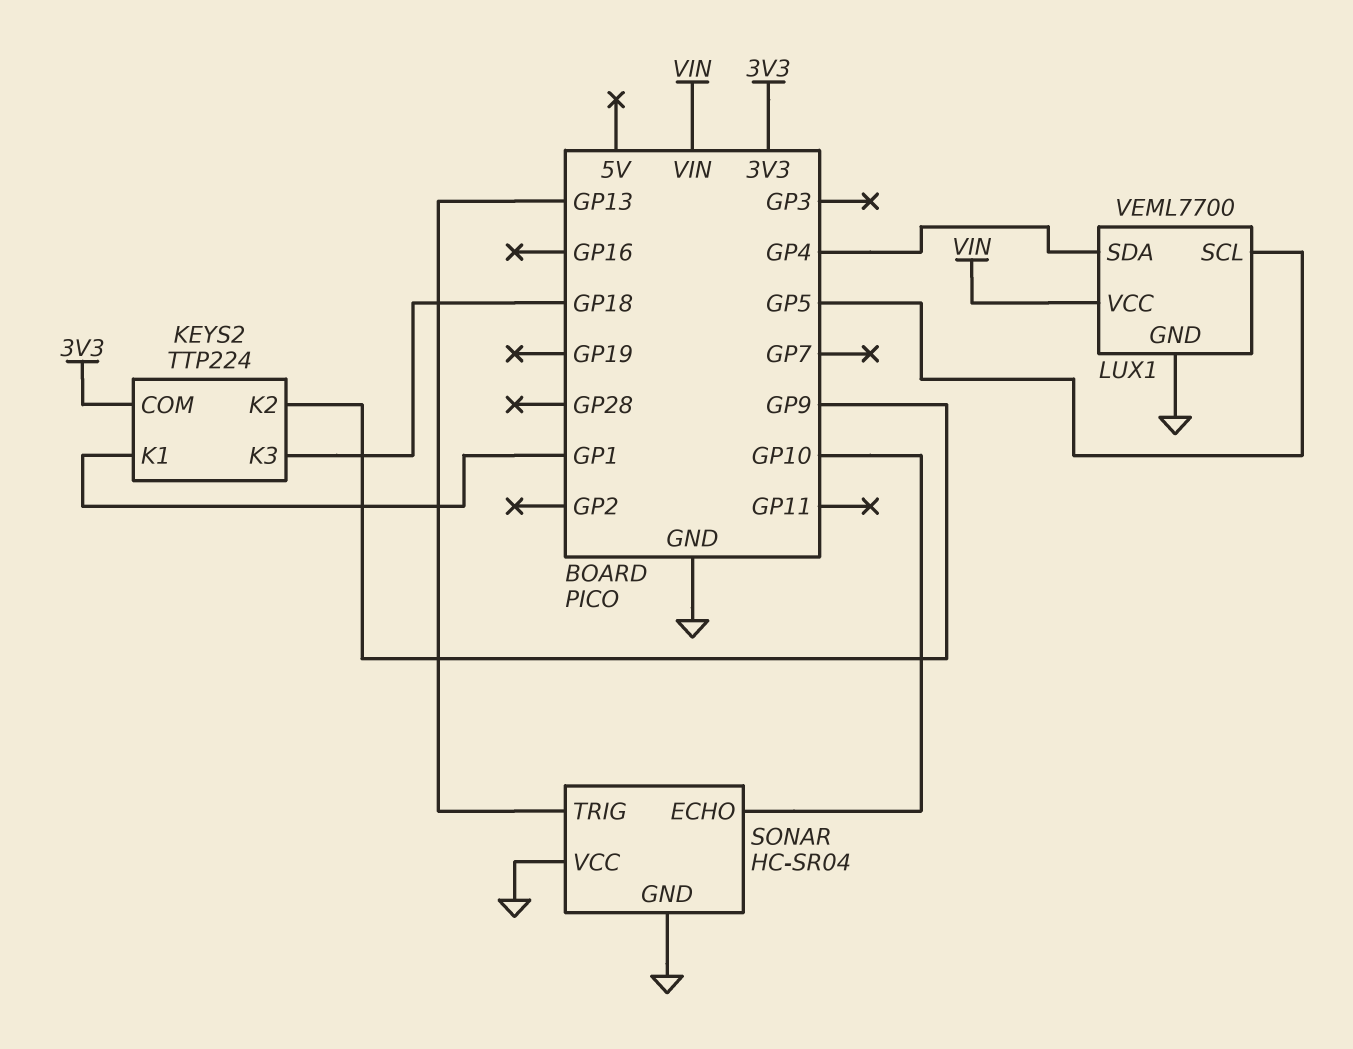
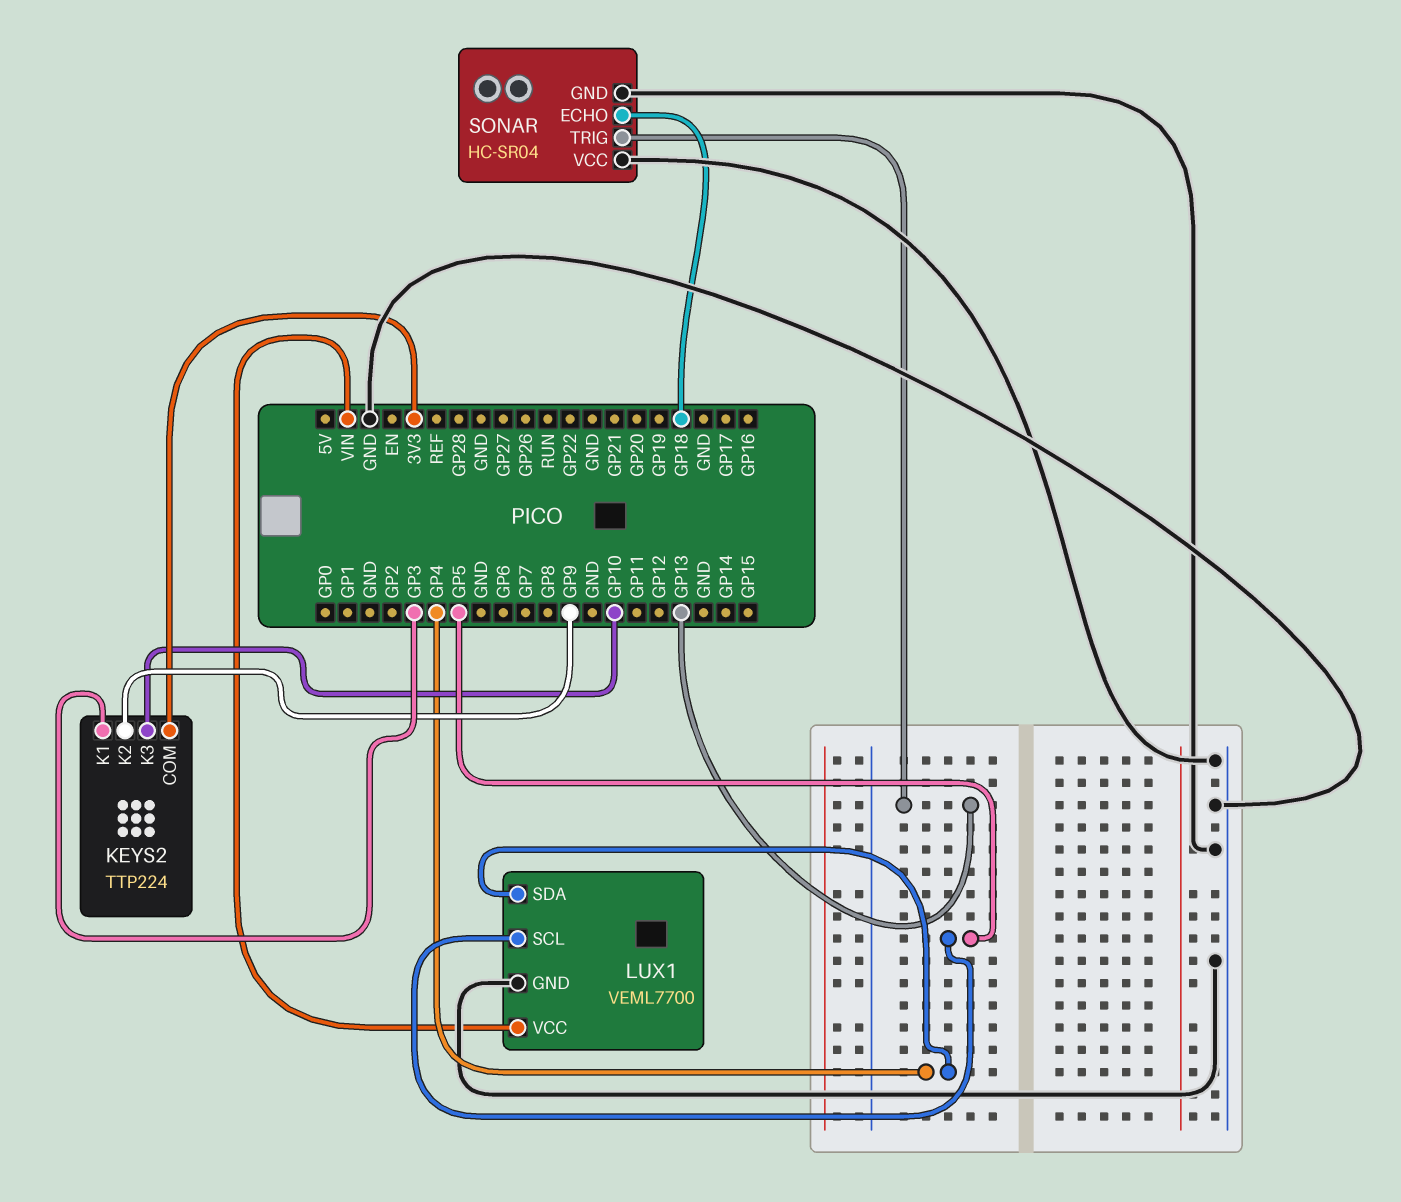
KEYS2 pin K1: GP1 -> GP3
KEYS2 pin K3: GP18 -> GP10
SONAR pin ECHO: GP10 -> GP18

